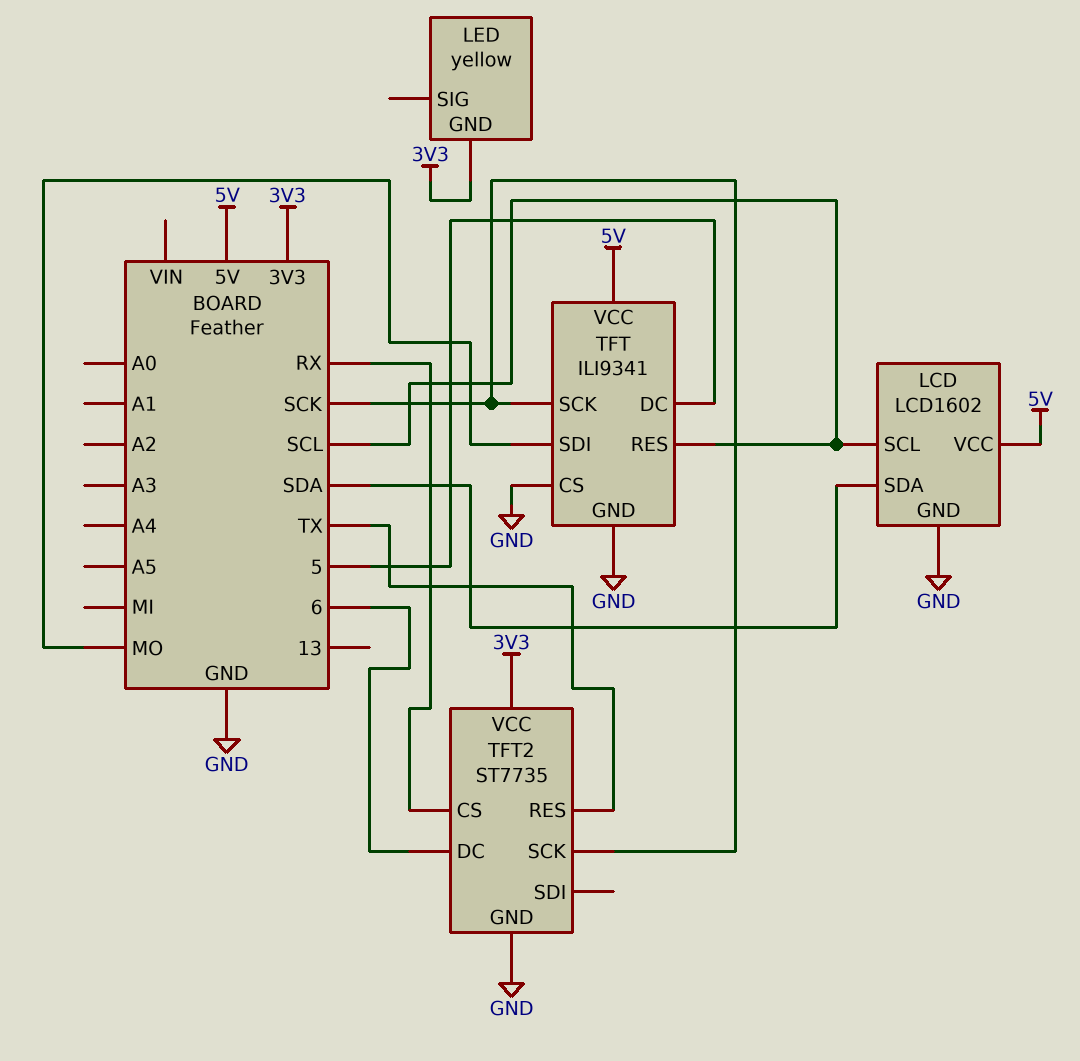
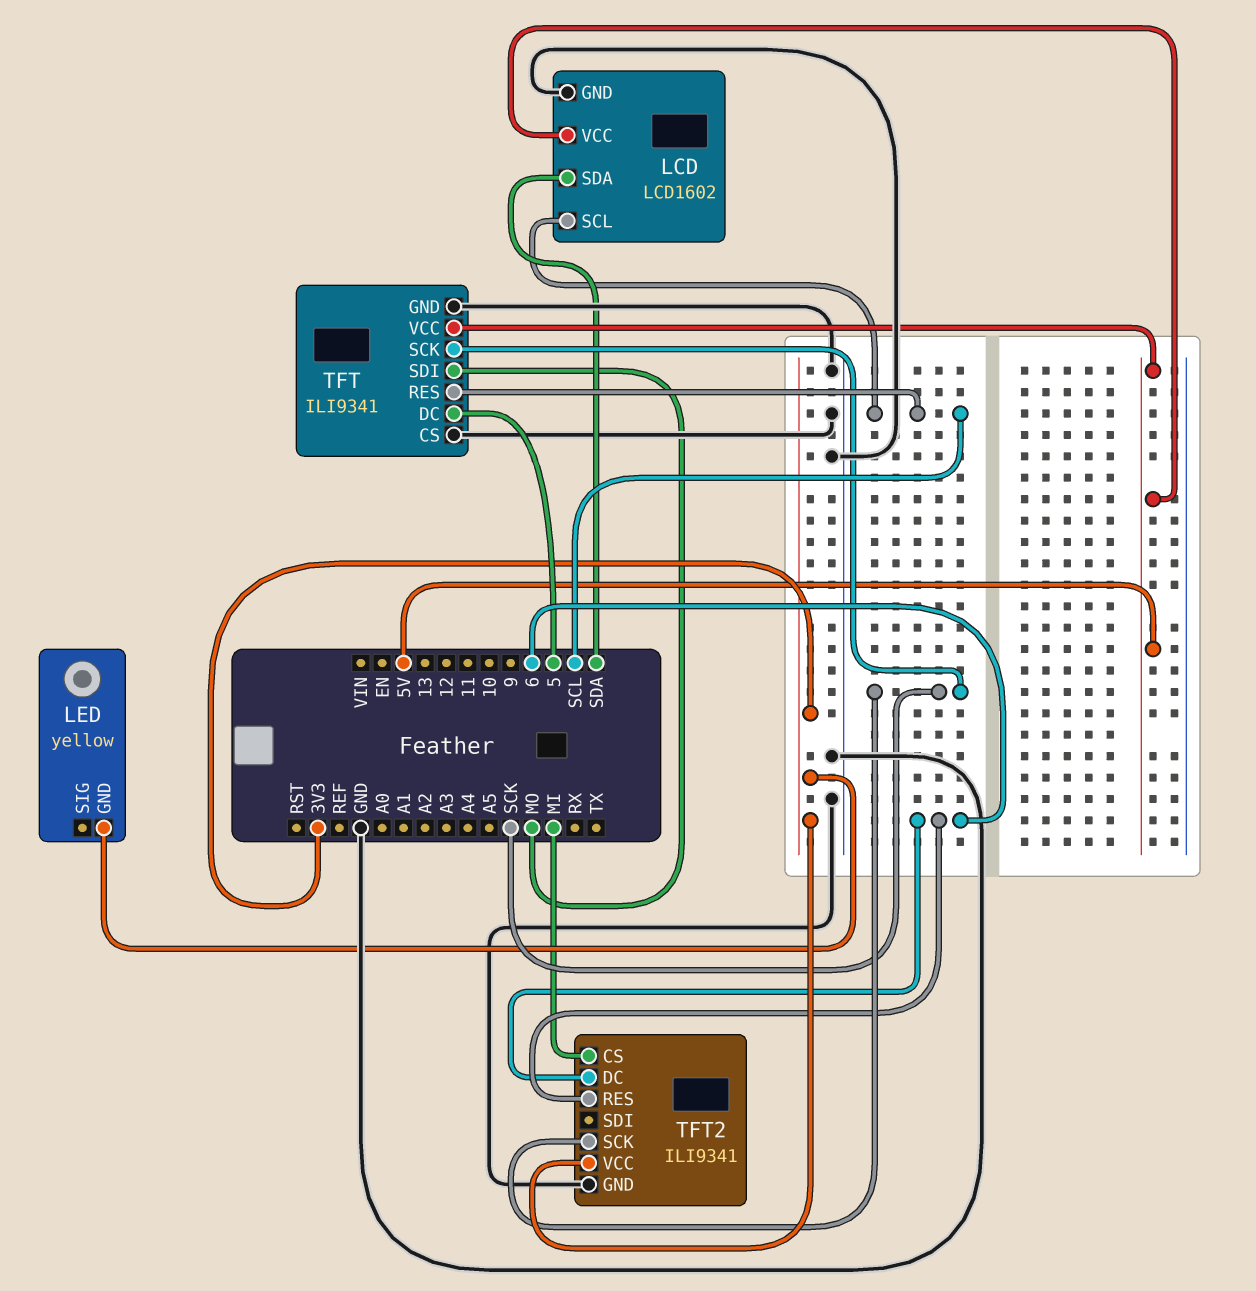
TFT2: ST7735 -> ILI9341
TFT2 pin CS: RX -> MI
TFT2 pin RES: TX -> 6

